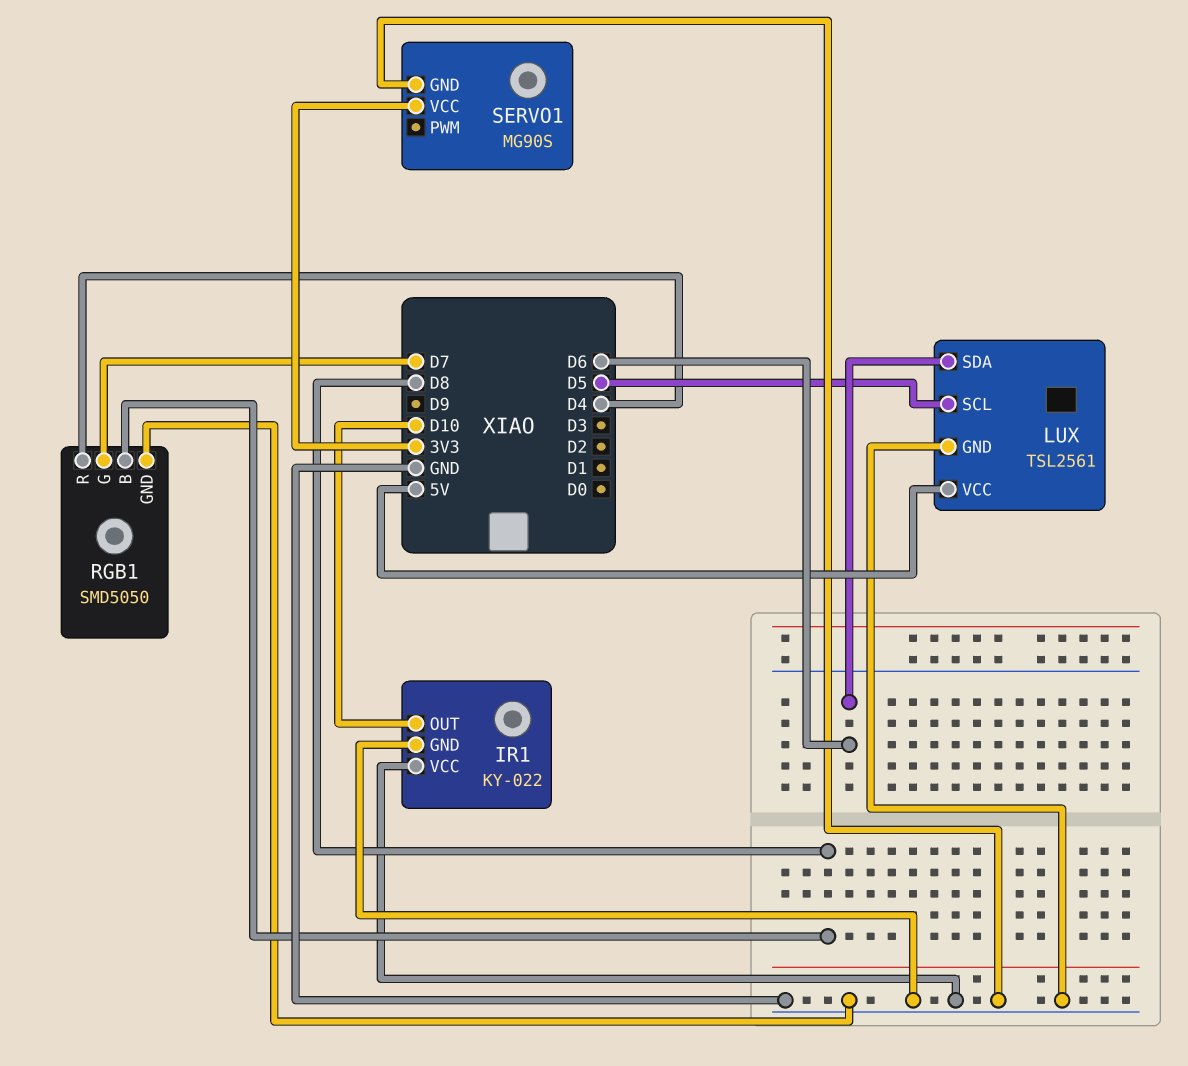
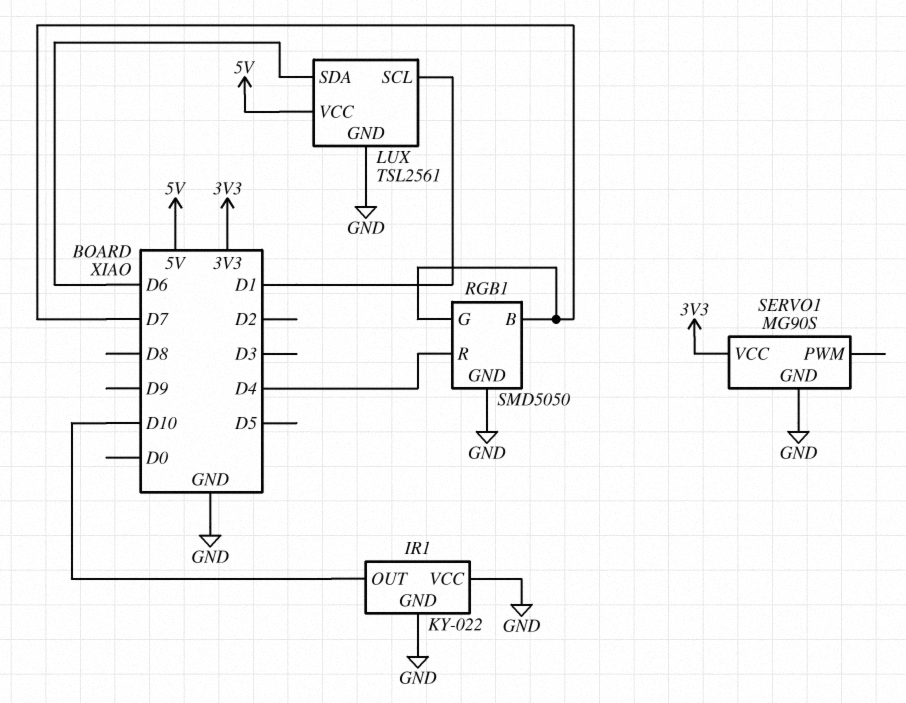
LUX pin SCL: D5 -> D1
RGB1 pin B: D8 -> D7

